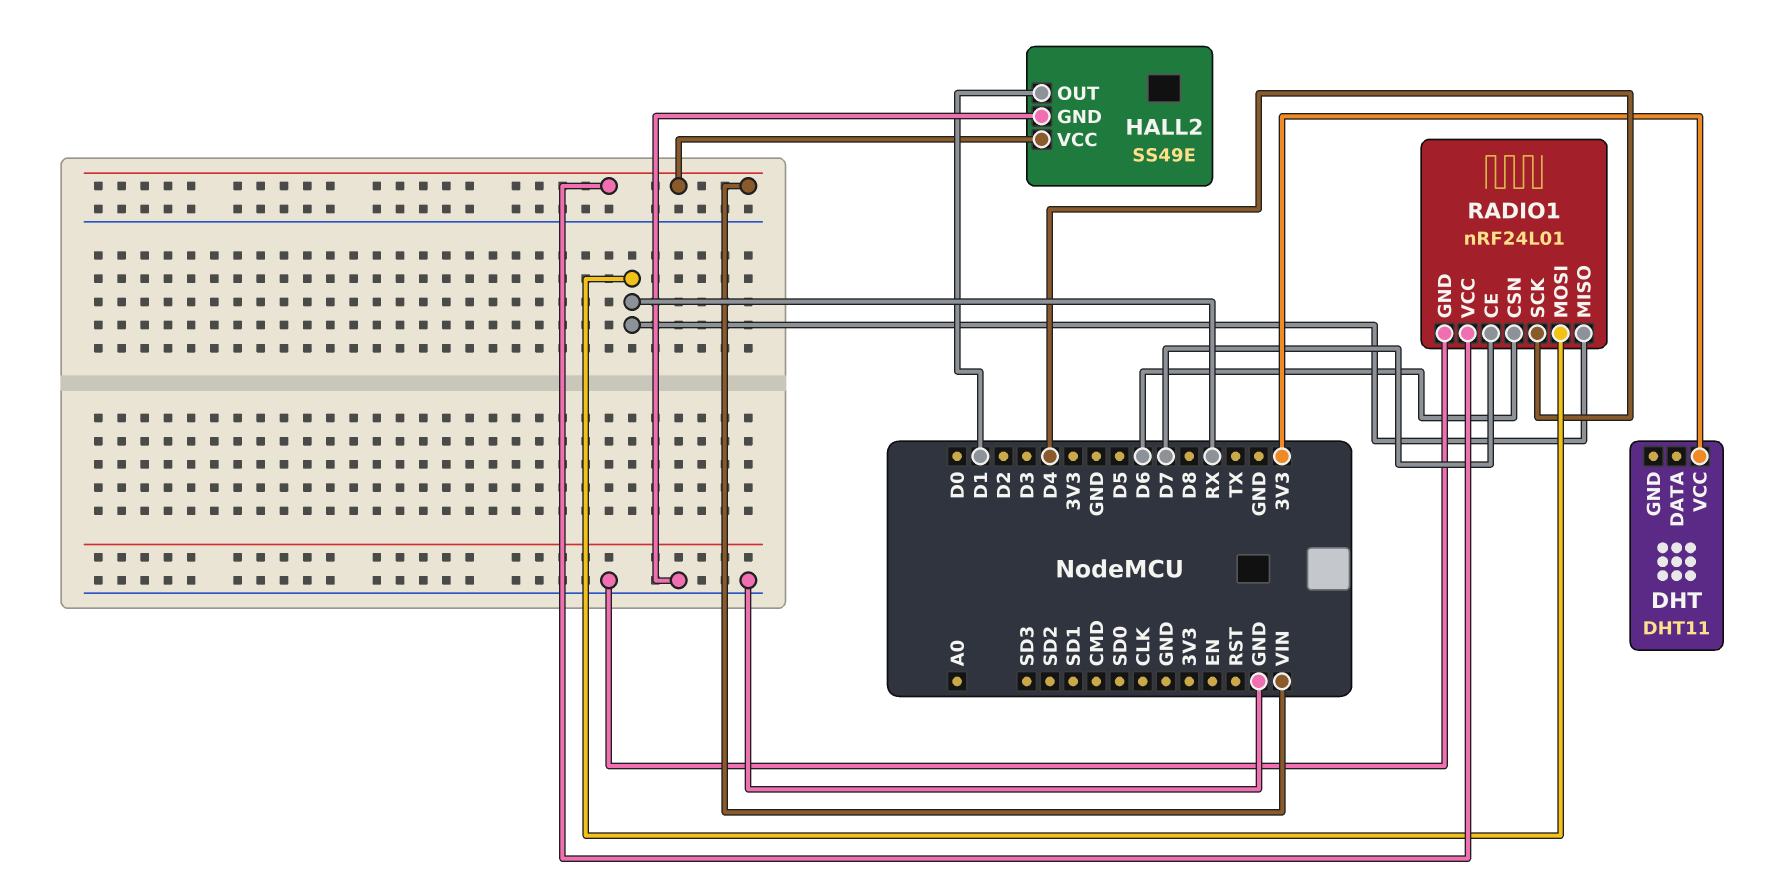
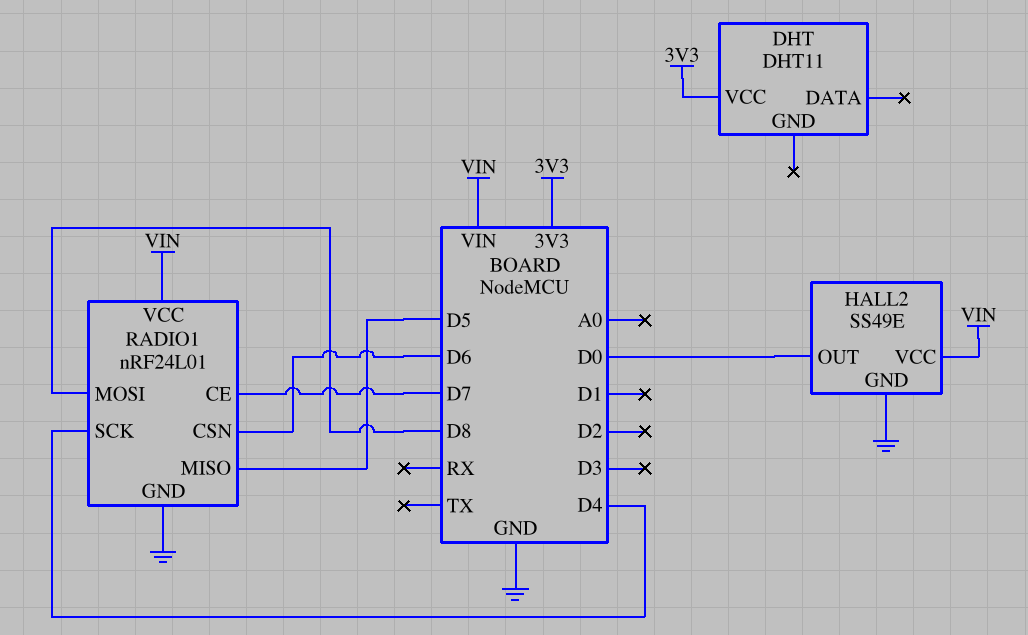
HALL2 pin OUT: D1 -> D0
RADIO1 pin MISO: RX -> D5
RADIO1 pin MOSI: RX -> D8

